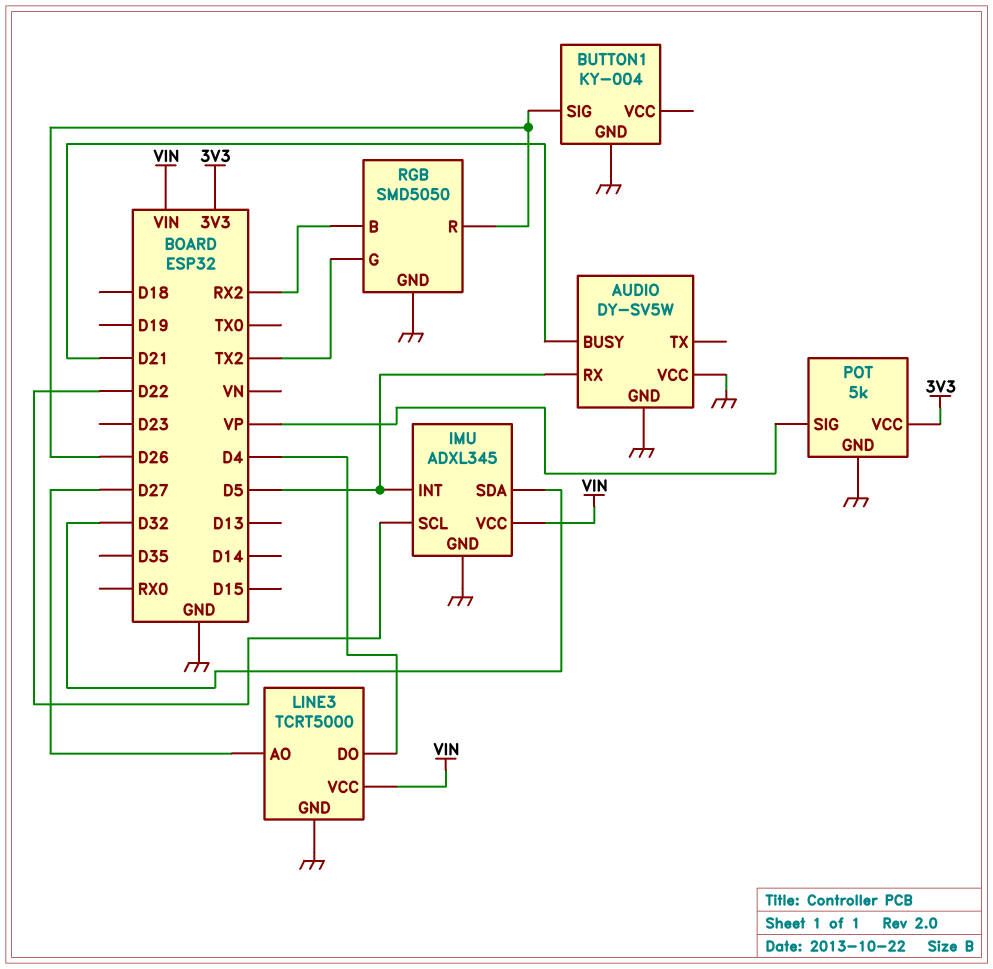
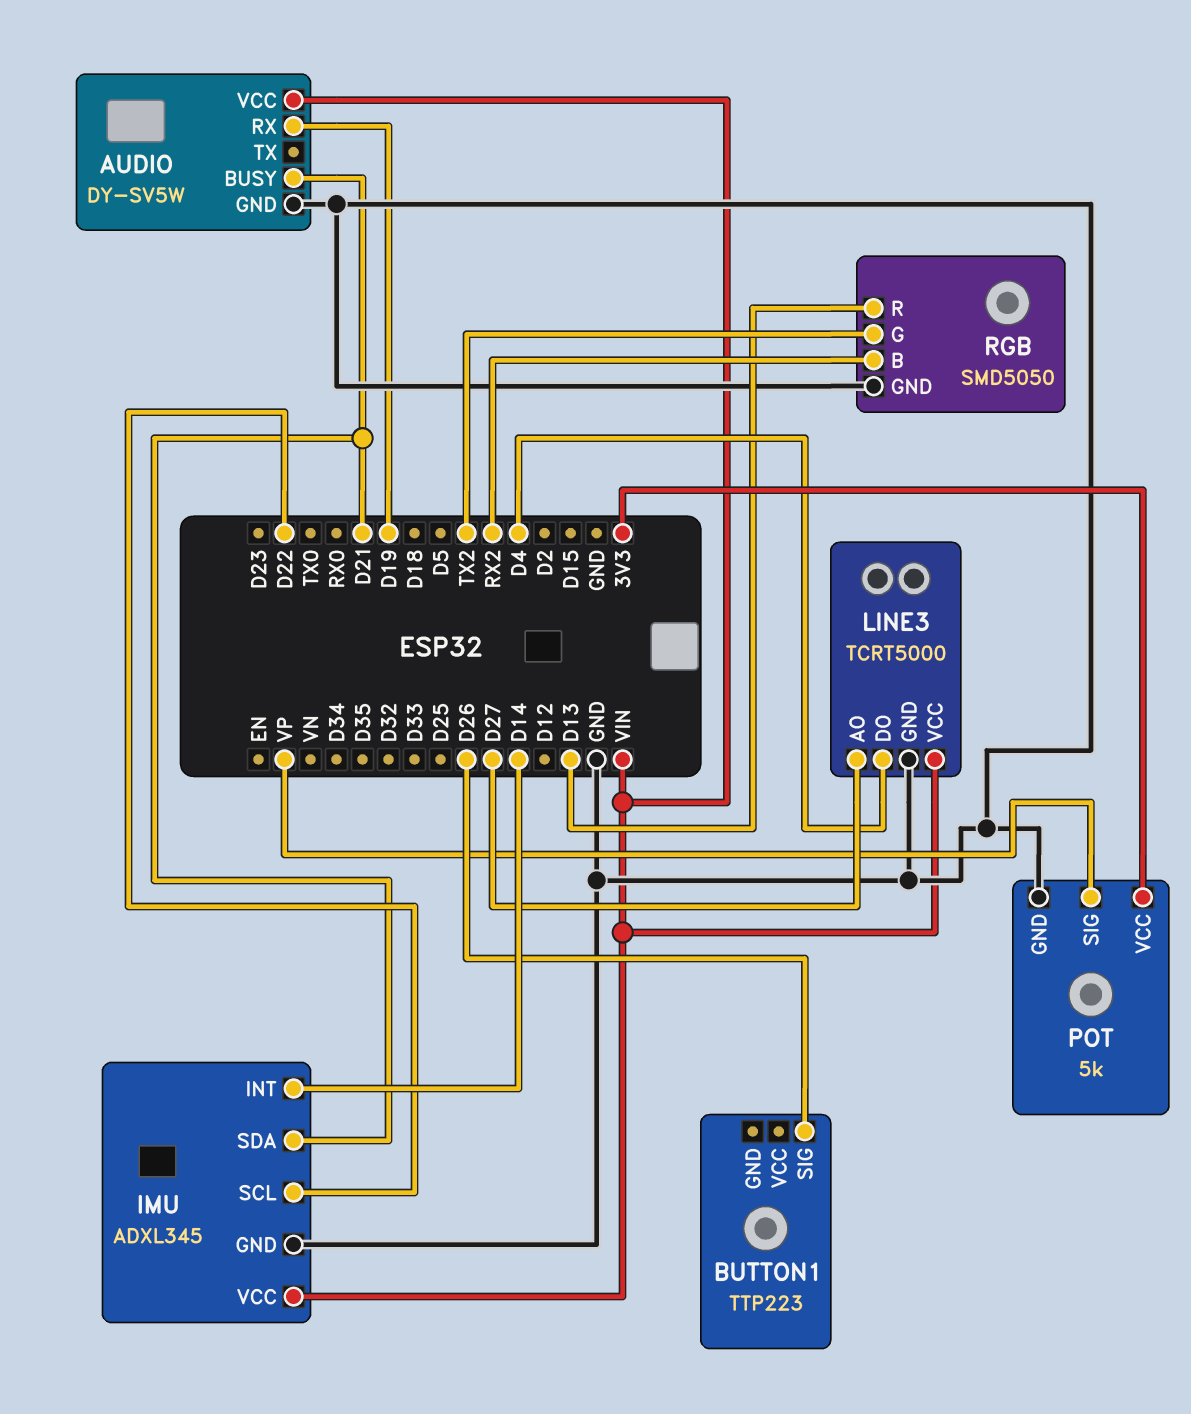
AUDIO pin RX: D5 -> D19
AUDIO pin VCC: GND -> VIN
BUTTON1: KY-004 -> TTP223
BUTTON1 pin GND: GND -> none
IMU pin INT: D5 -> D14
IMU pin SDA: D32 -> D21
RGB pin R: D26 -> D13

